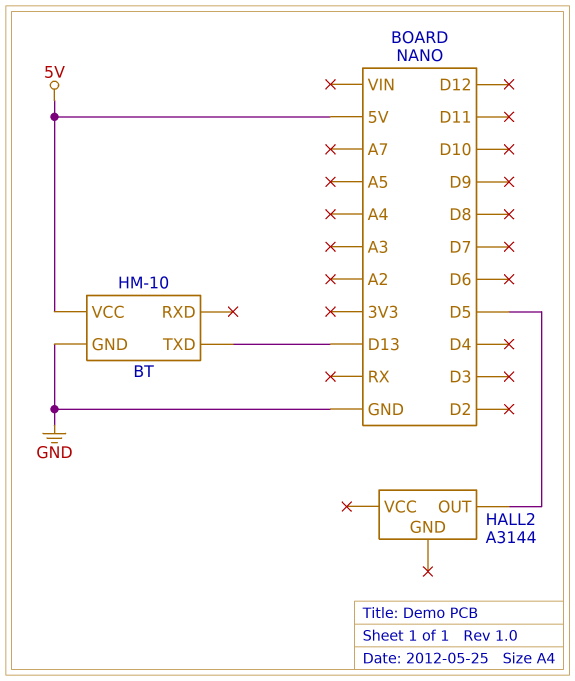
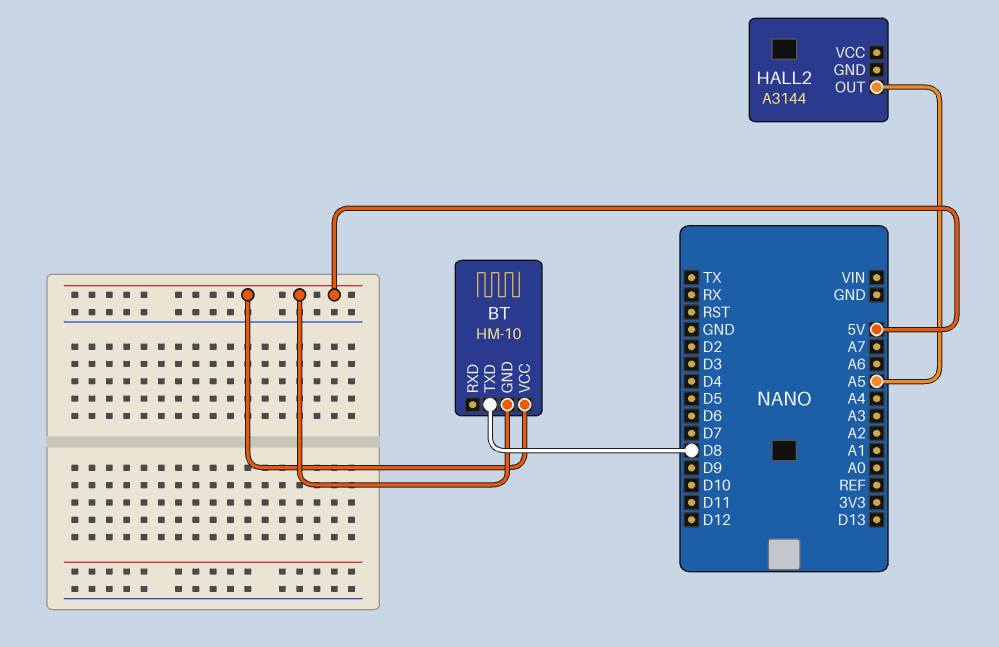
BT pin GND: GND -> 5V
BT pin TXD: D13 -> D8
HALL2 pin OUT: D5 -> A5

